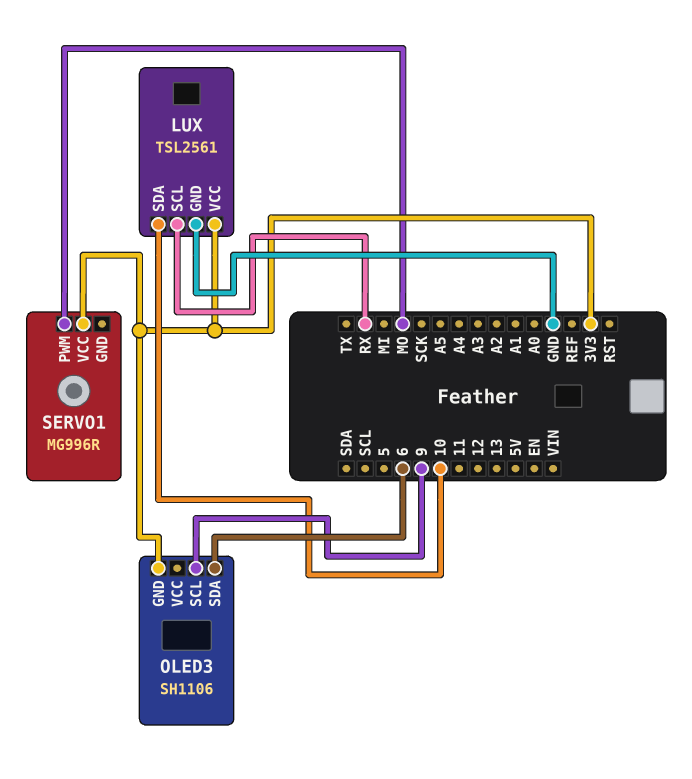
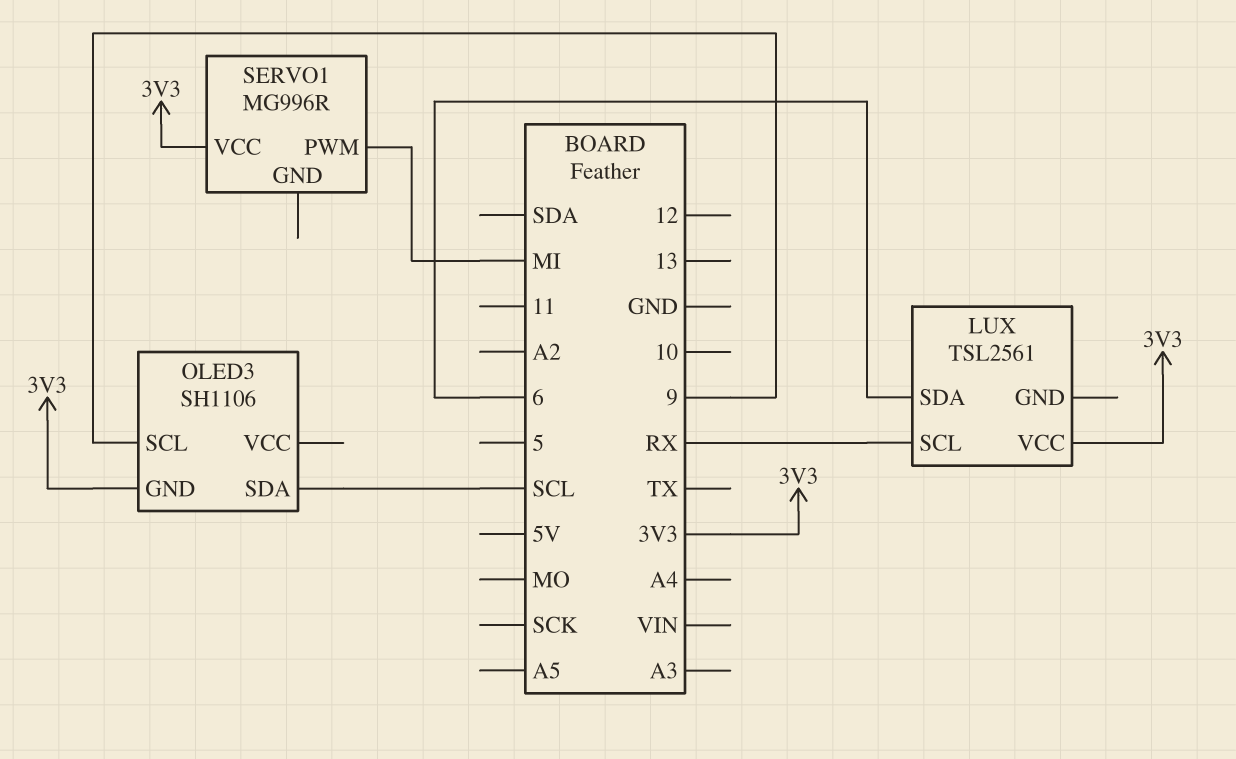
LUX pin GND: GND -> none
LUX pin SDA: 10 -> 6
OLED3 pin SDA: 6 -> SCL
SERVO1 pin PWM: MO -> MI

